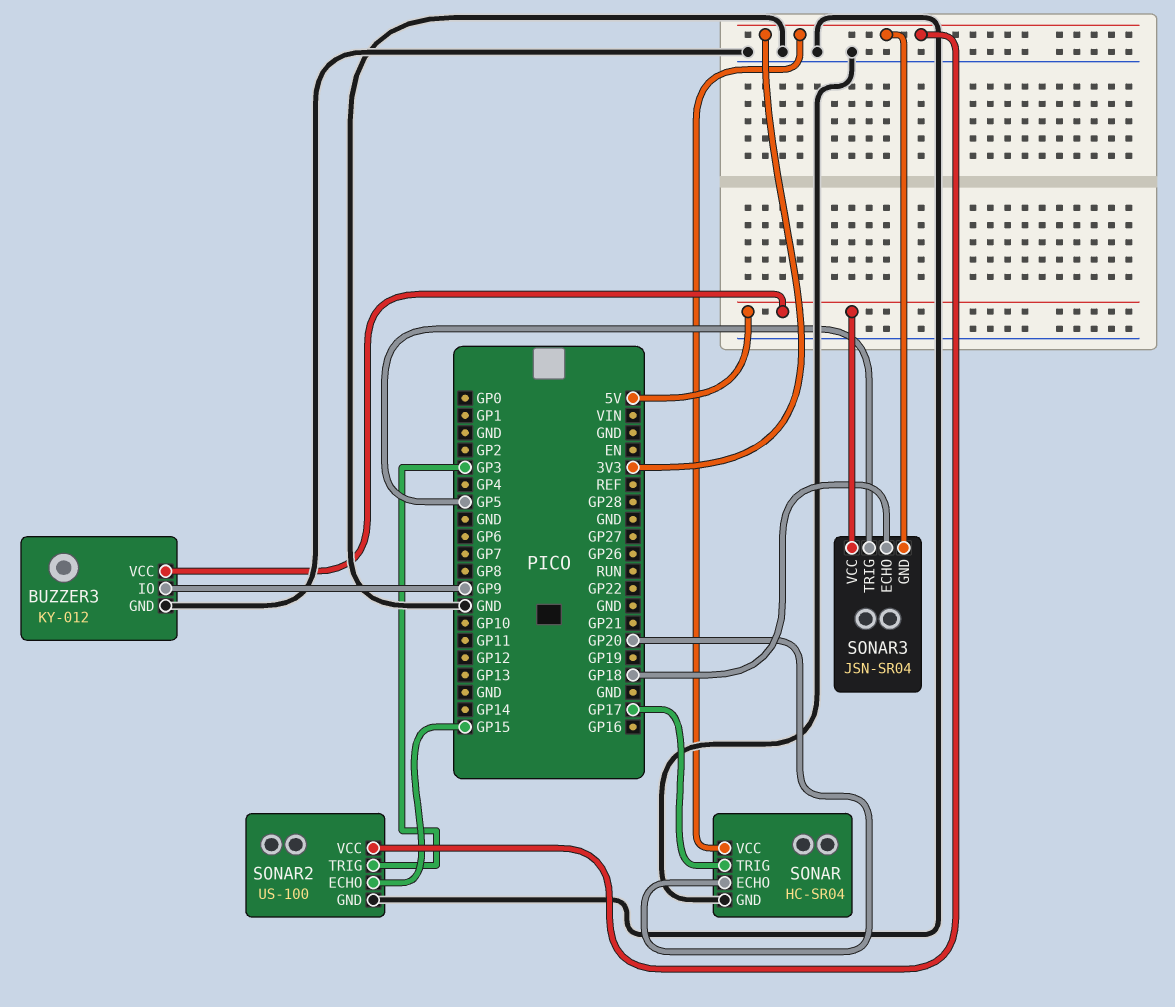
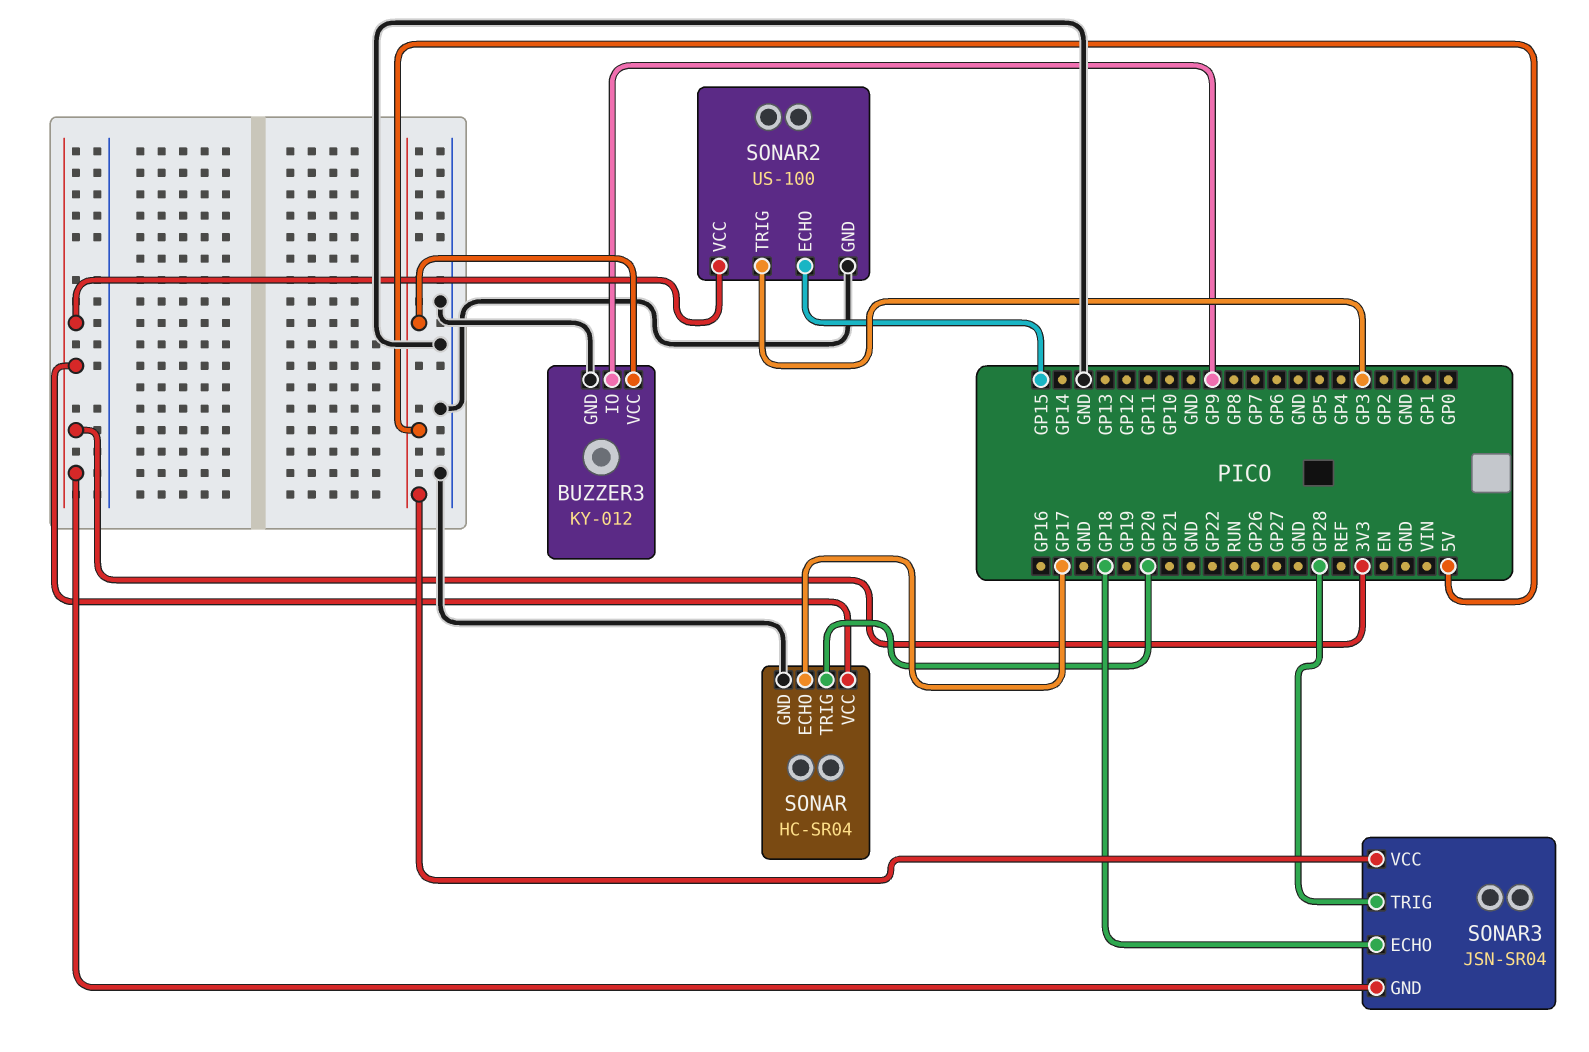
SONAR pin ECHO: GP20 -> GP17
SONAR pin TRIG: GP17 -> GP20
SONAR3 pin TRIG: GP5 -> GP28

